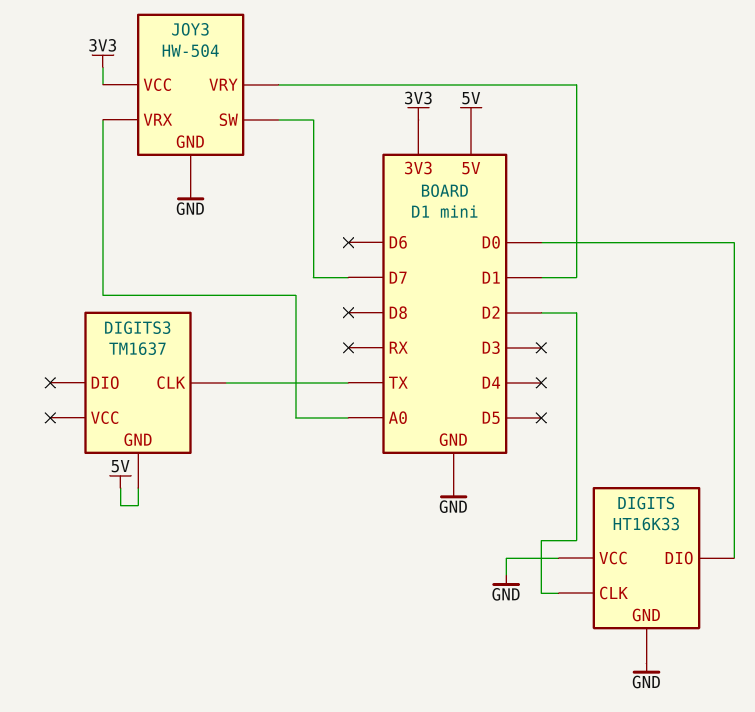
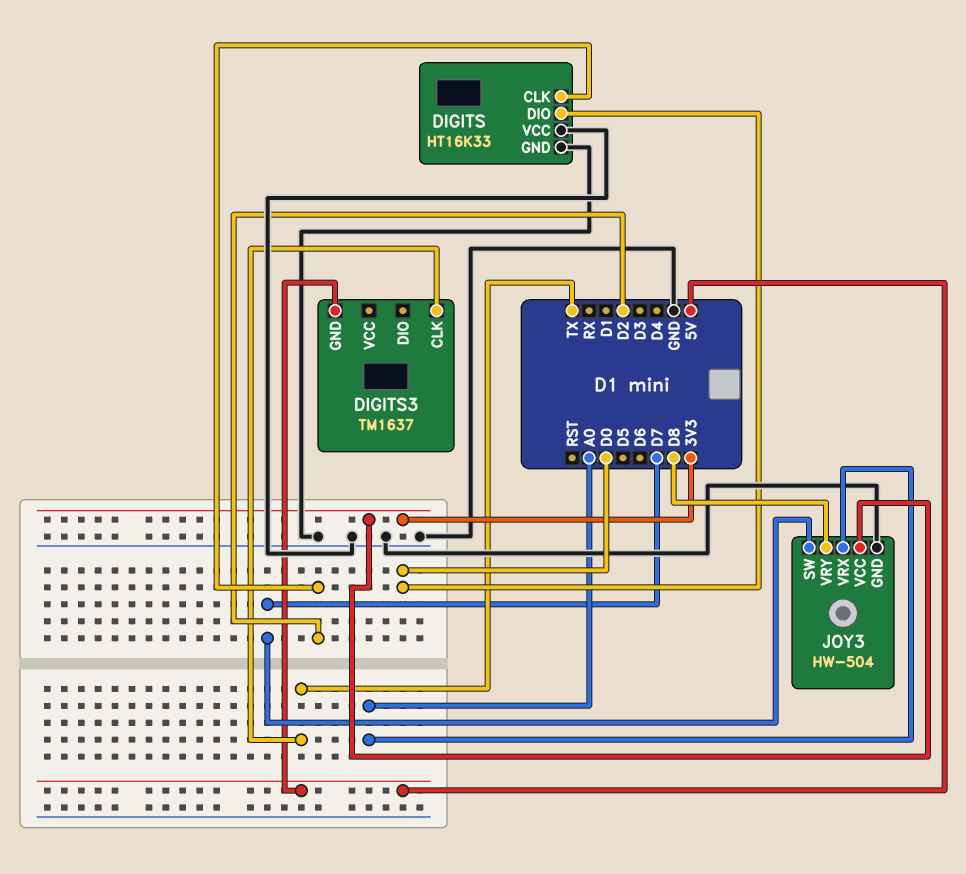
JOY3 pin VRY: D1 -> D8

